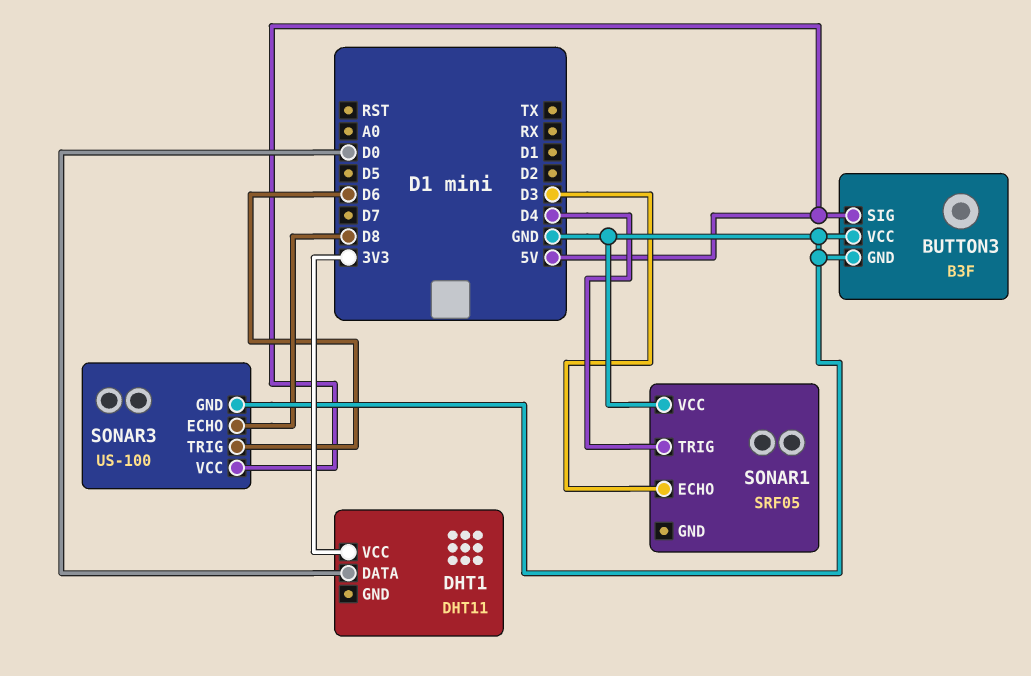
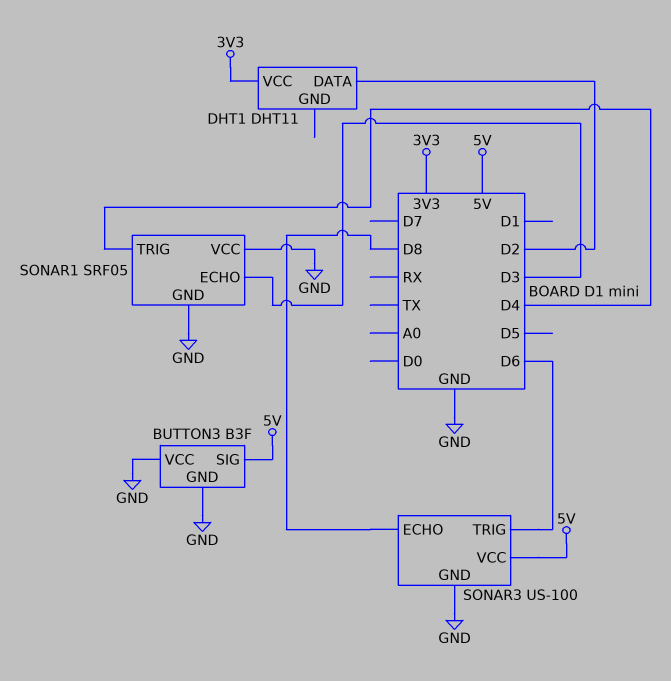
DHT1 pin DATA: D0 -> D2
SONAR1 pin GND: none -> GND

